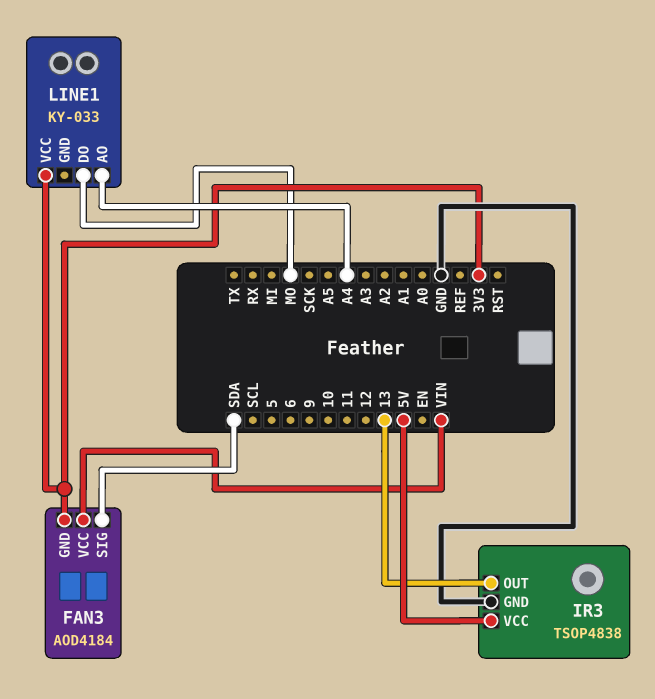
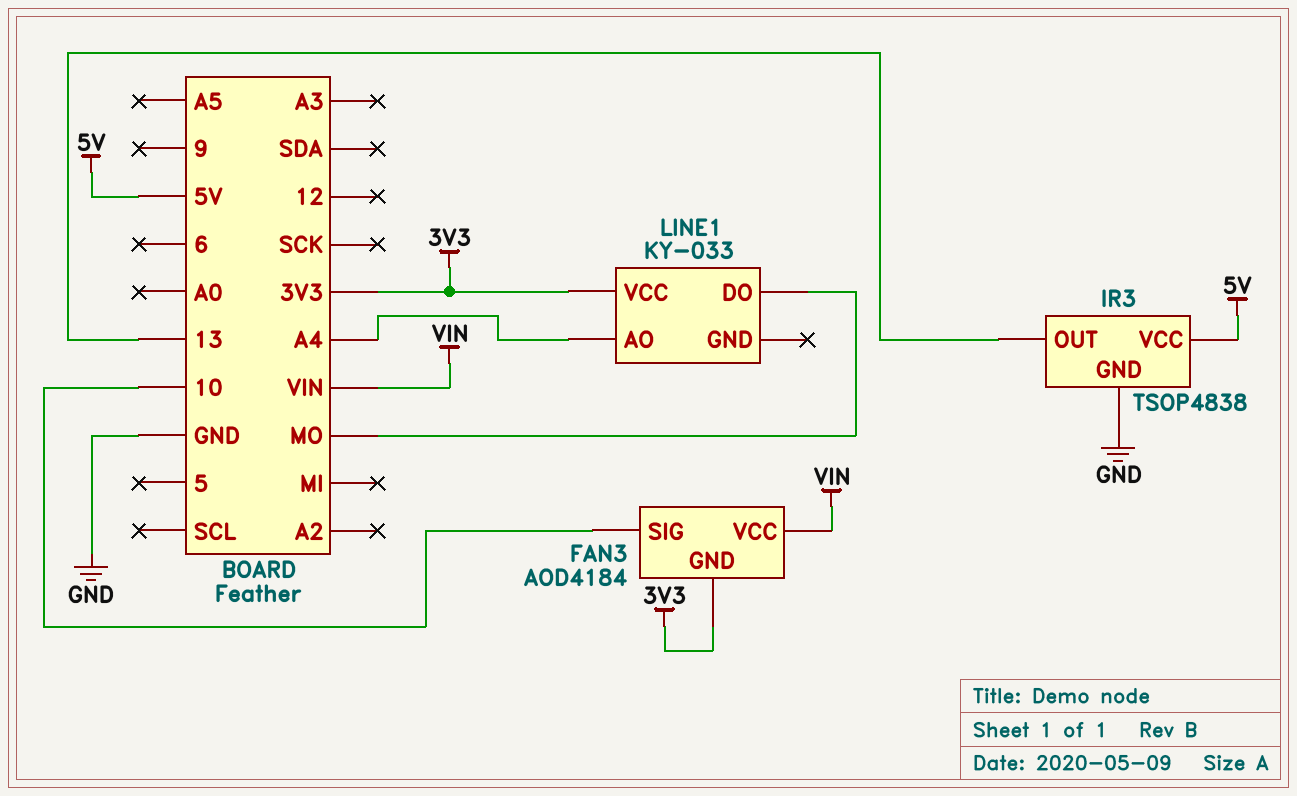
FAN3 pin SIG: SDA -> 10

